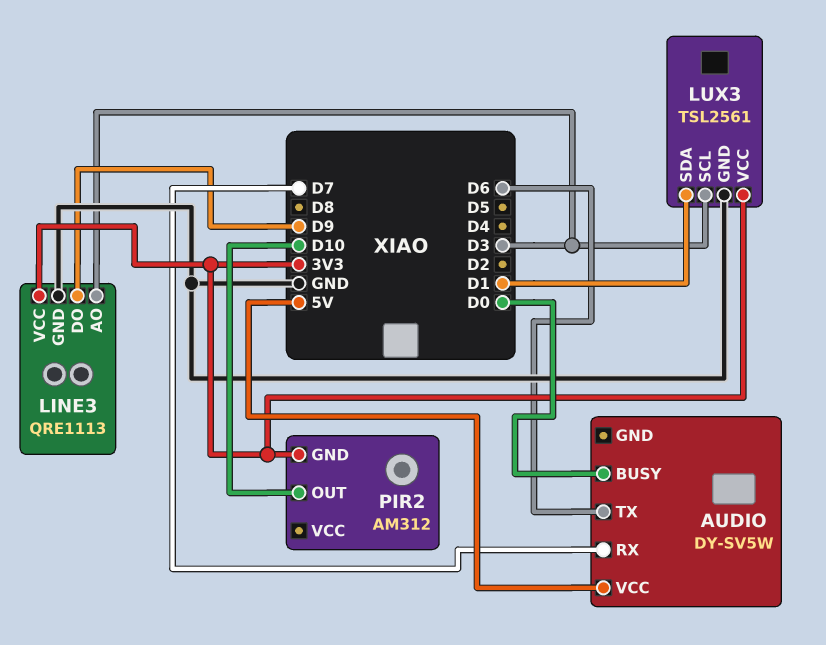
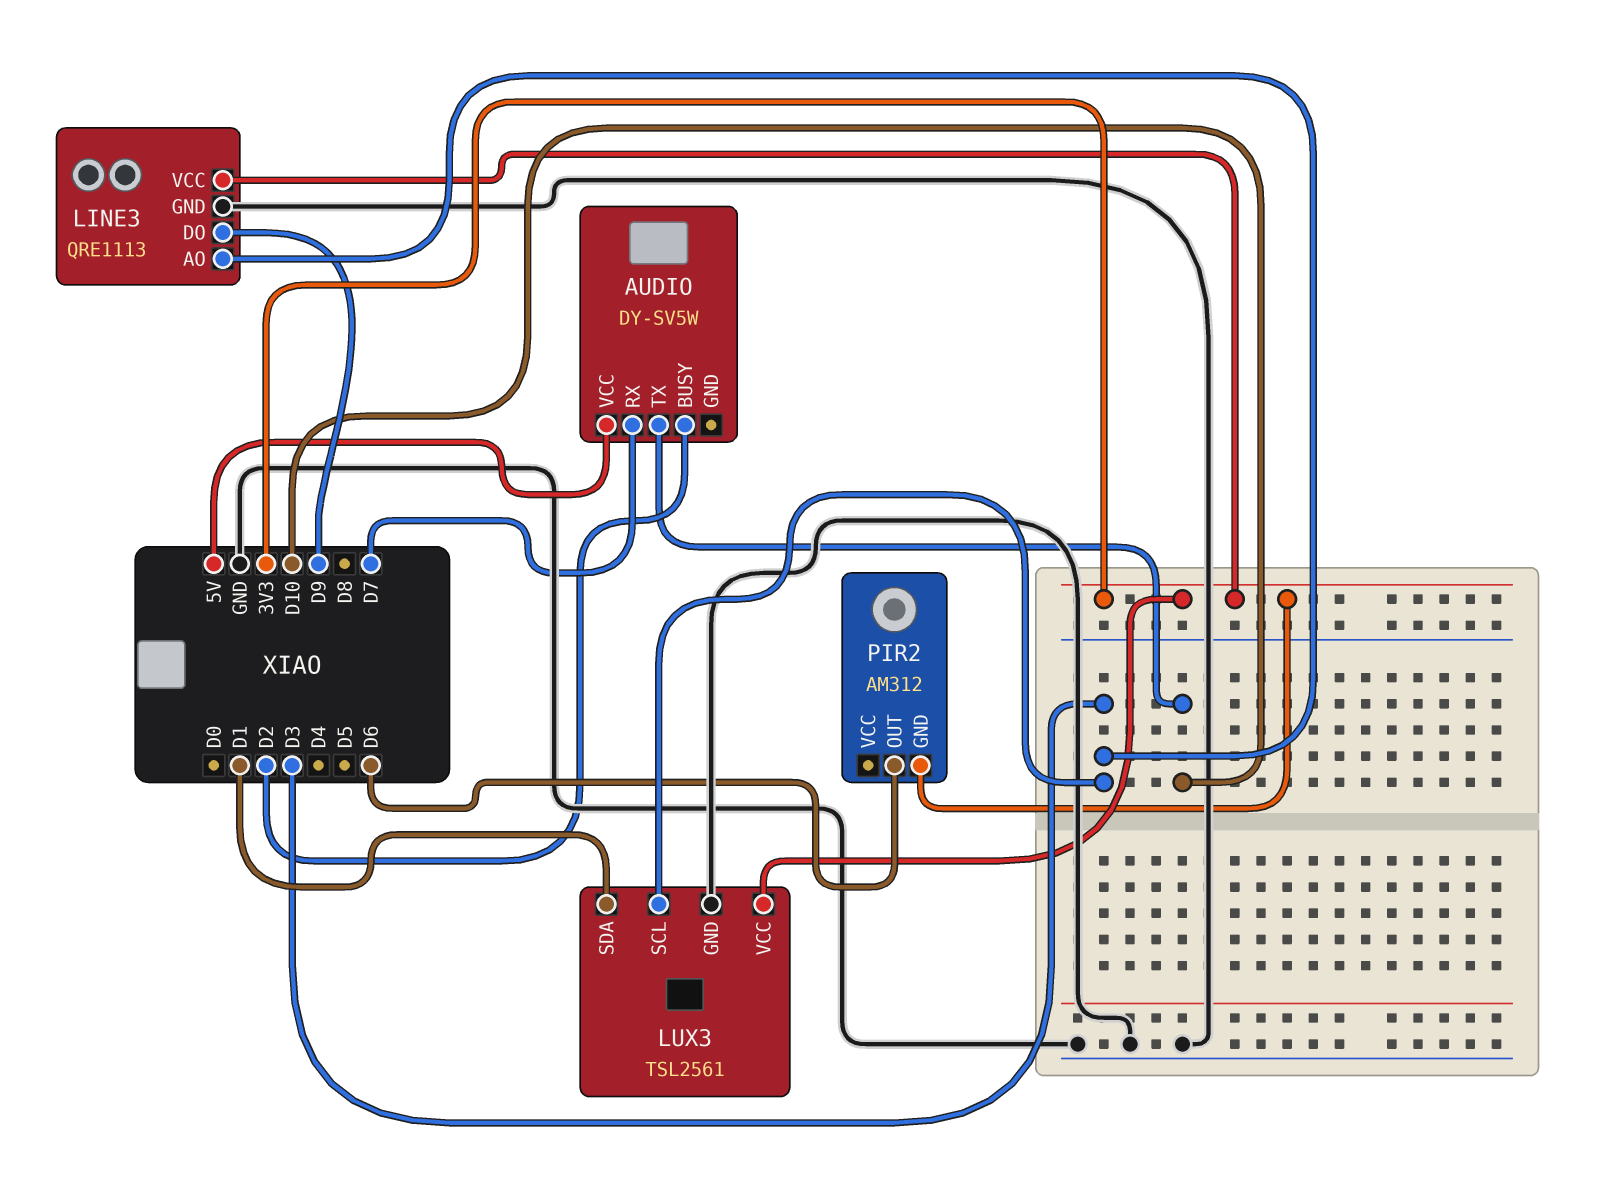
AUDIO pin BUSY: D0 -> D2
AUDIO pin TX: D6 -> D10
PIR2 pin OUT: D10 -> D6

